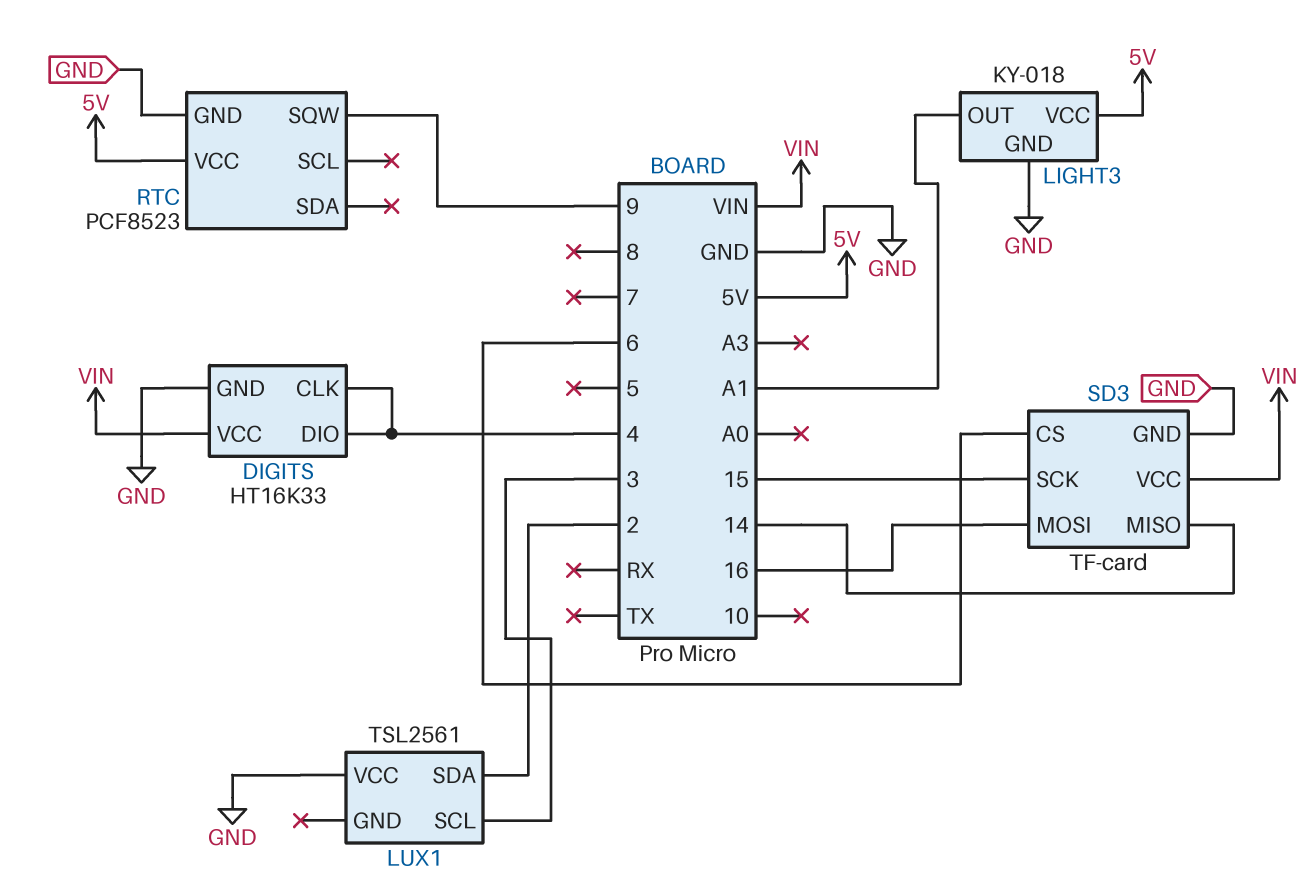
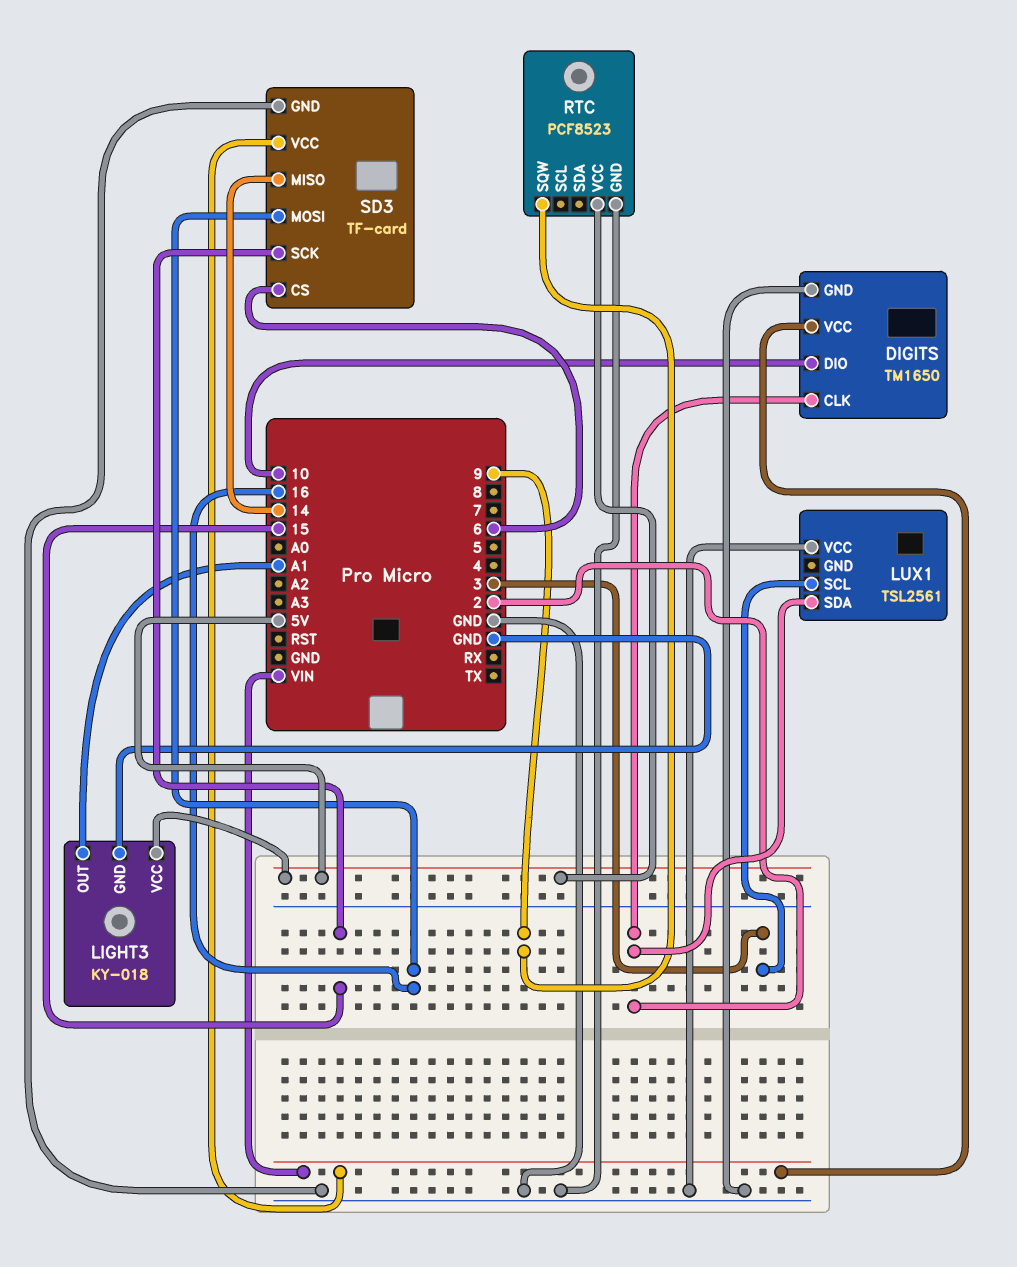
DIGITS: HT16K33 -> TM1650
DIGITS pin CLK: 4 -> 2
DIGITS pin DIO: 4 -> 10

